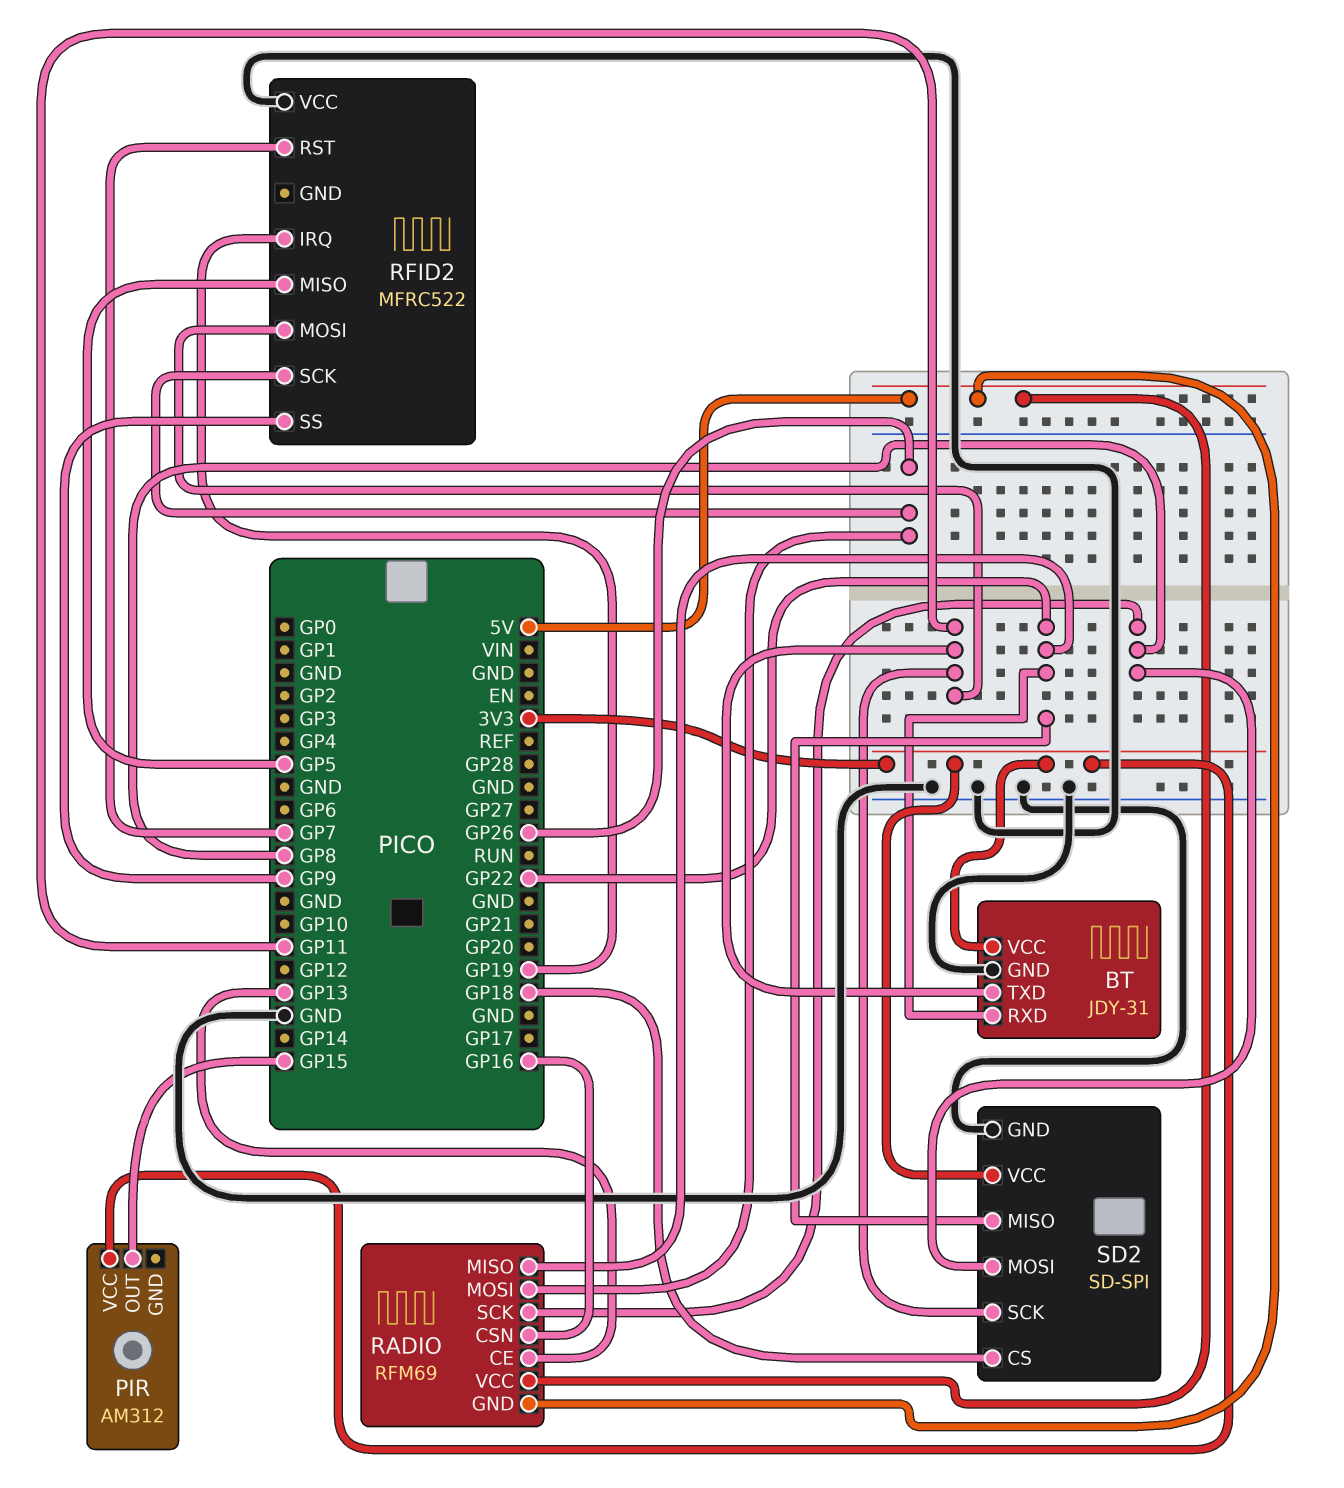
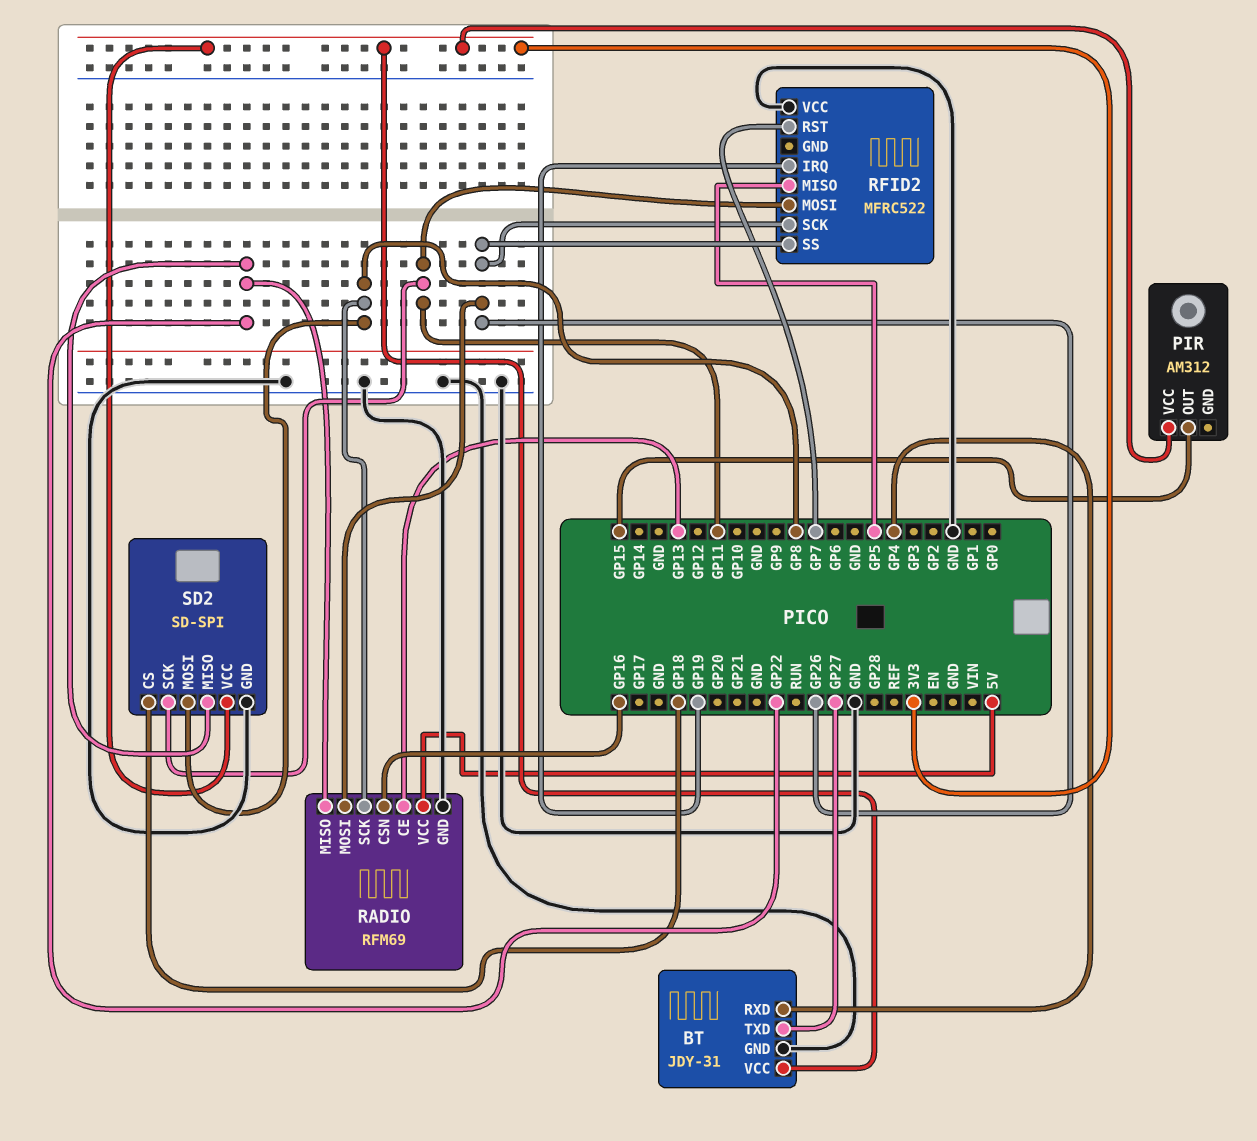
BT pin RXD: GP22 -> GP4
BT pin TXD: GP11 -> GP27
RADIO pin GND: 5V -> GND
RFID2 pin SS: GP9 -> GP26

